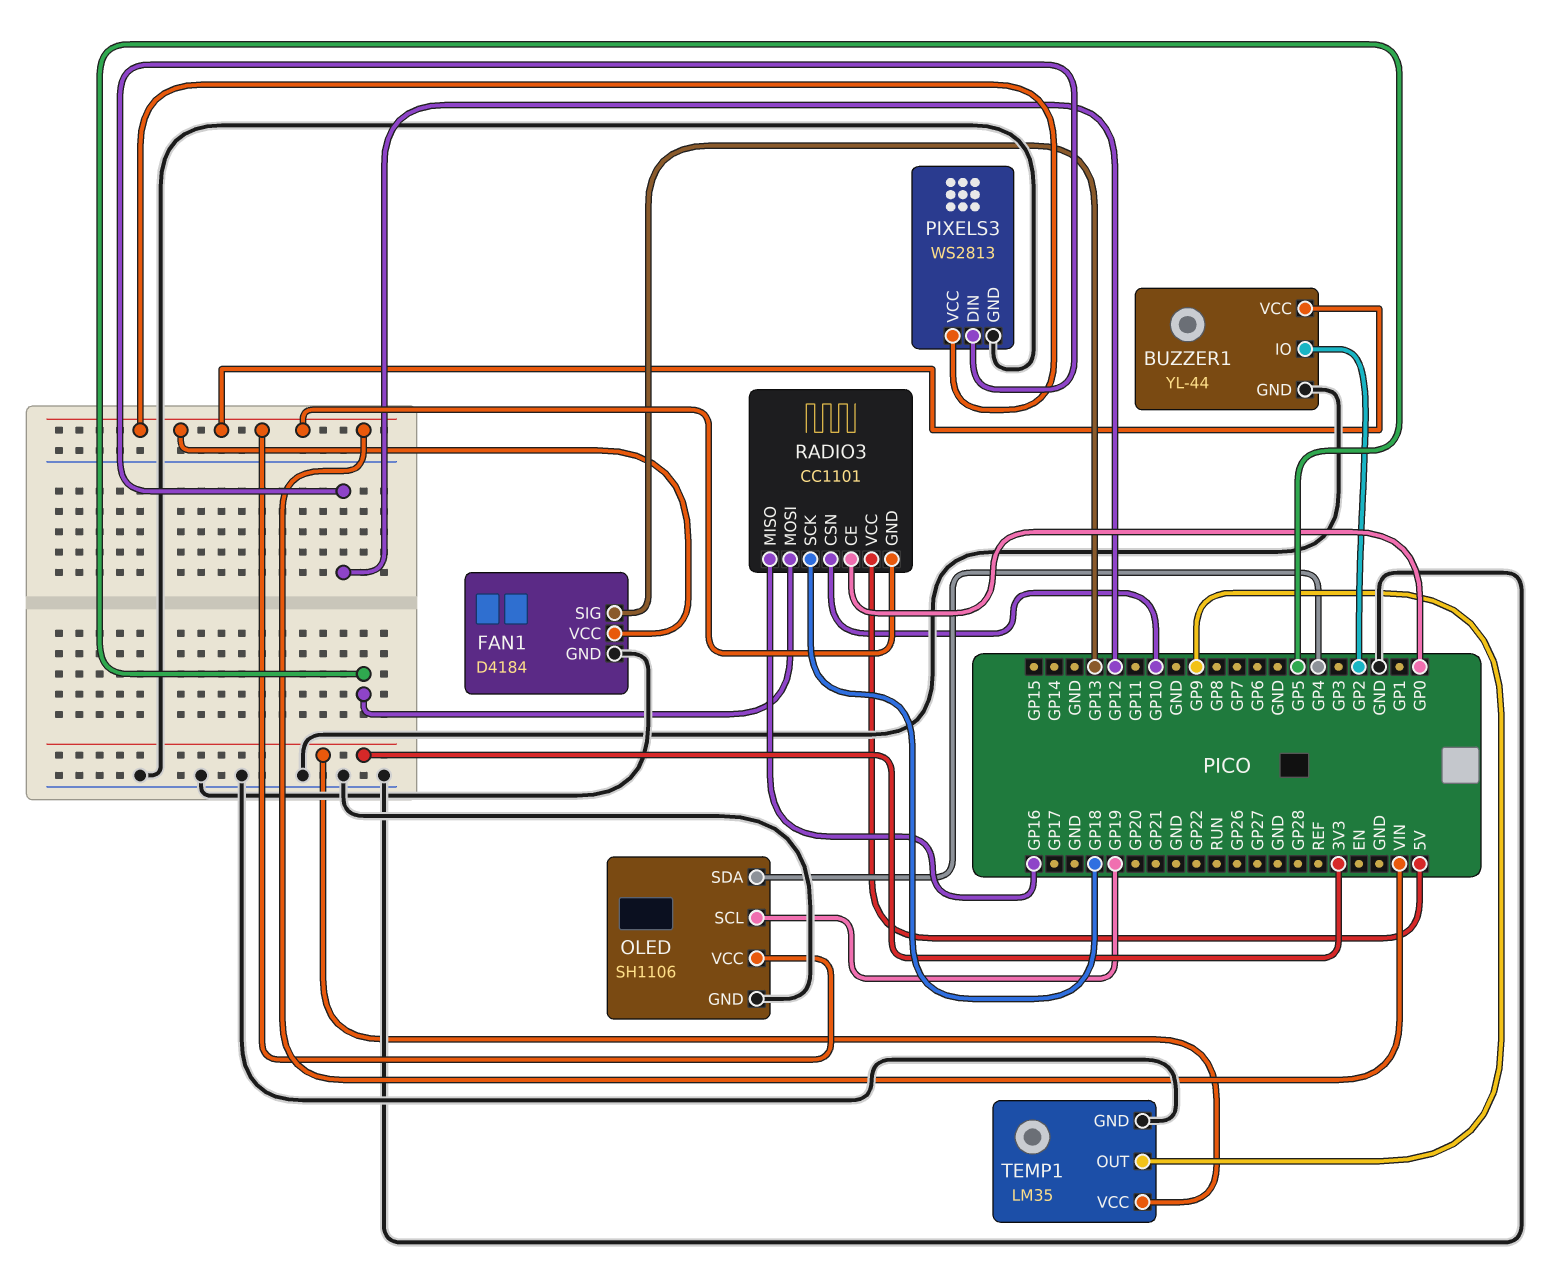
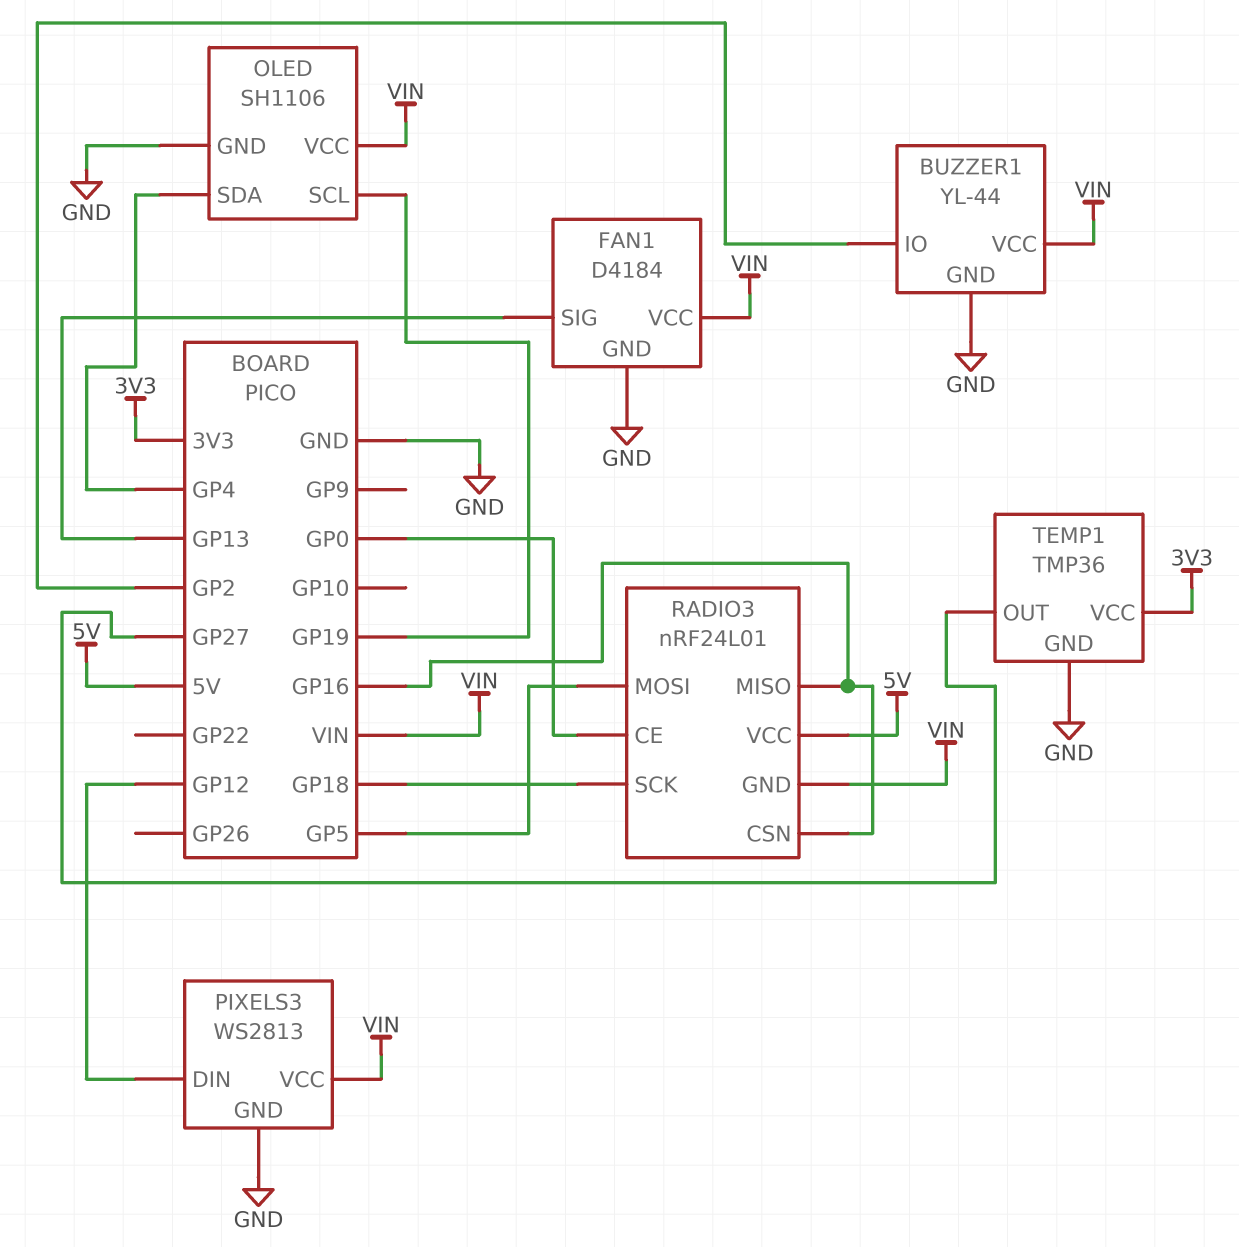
RADIO3: CC1101 -> nRF24L01
RADIO3 pin CSN: GP10 -> GP16
TEMP1: LM35 -> TMP36
TEMP1 pin OUT: GP9 -> GP27

